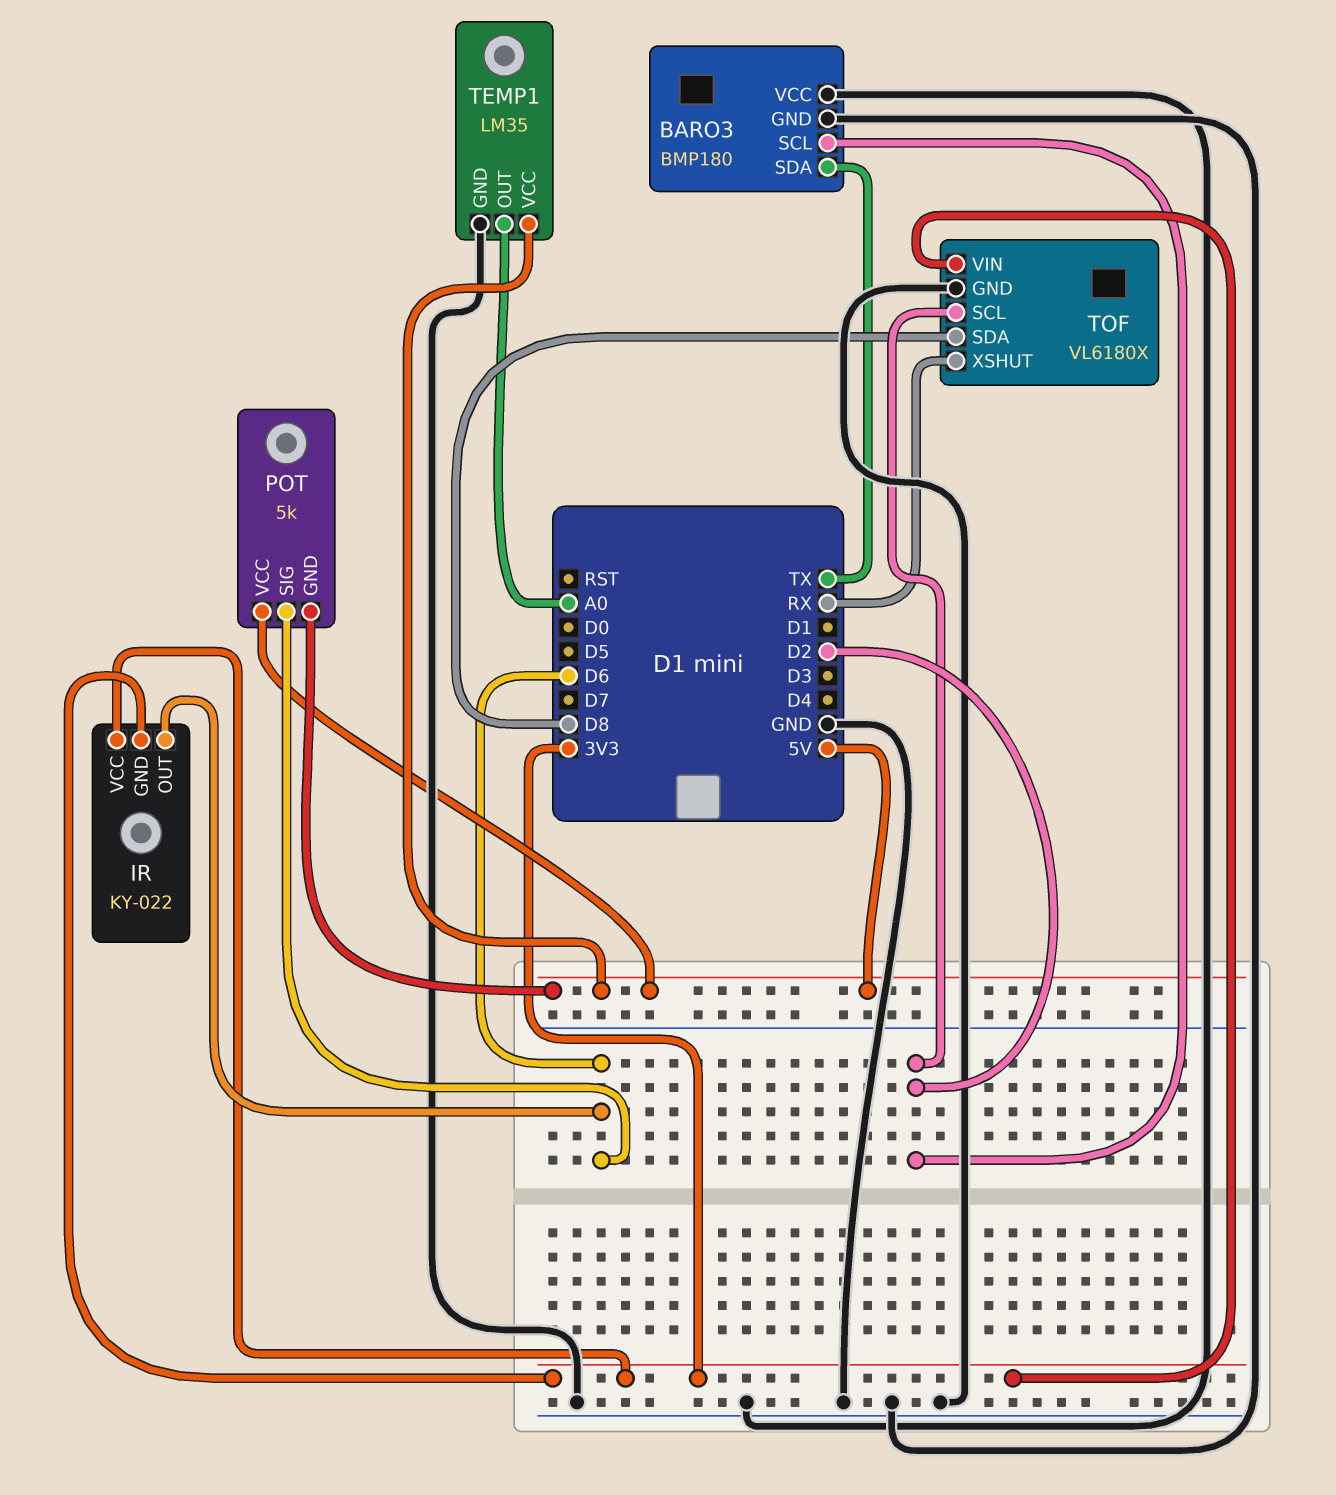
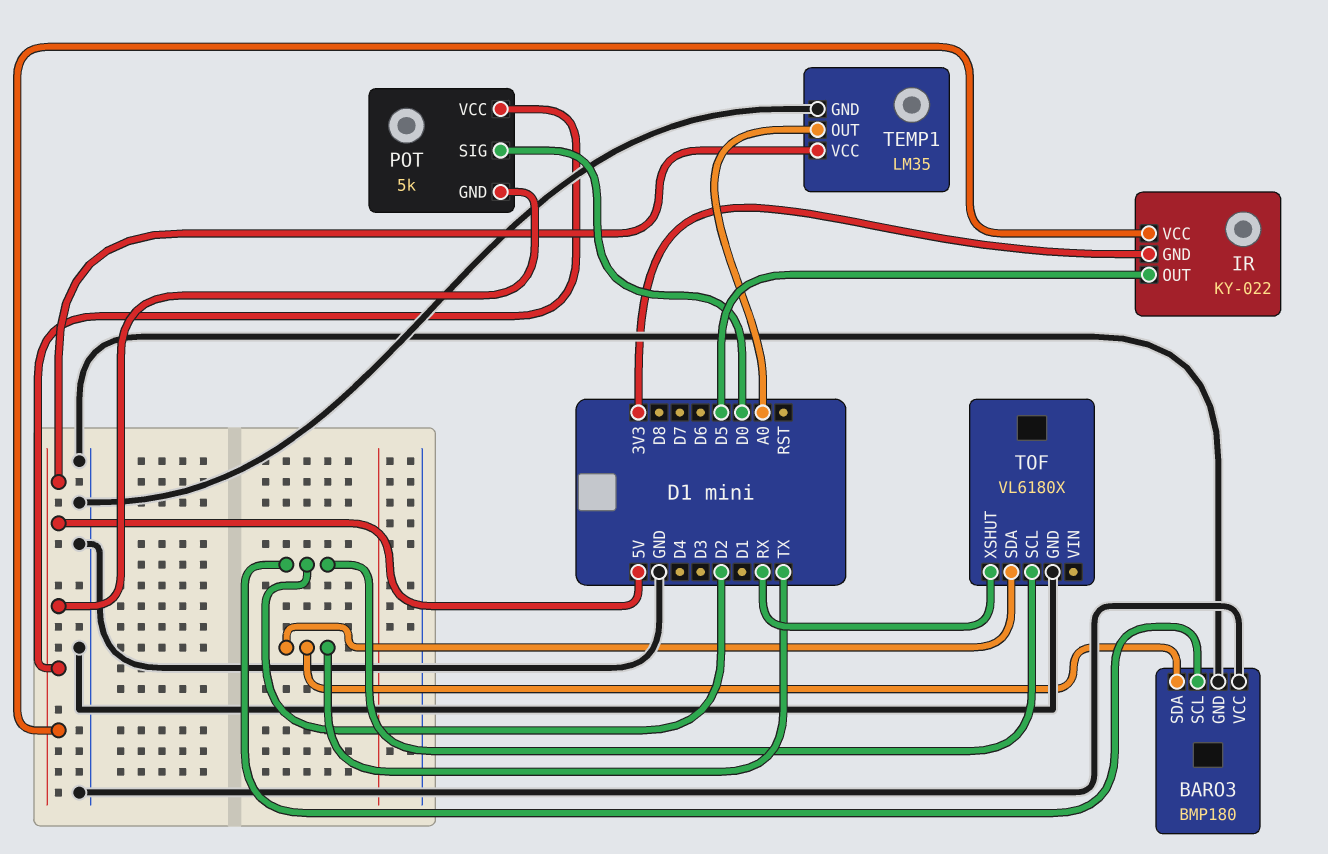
IR pin OUT: D6 -> D5
IR pin VCC: 3V3 -> 5V
POT pin SIG: D6 -> D0
TOF pin SDA: D8 -> TX
TOF pin VIN: 3V3 -> none

